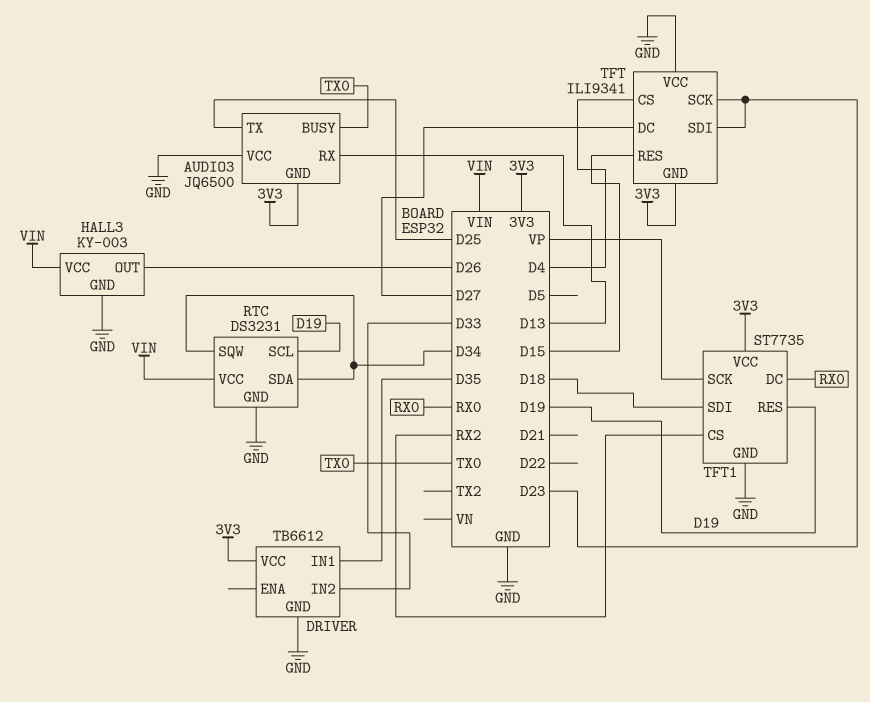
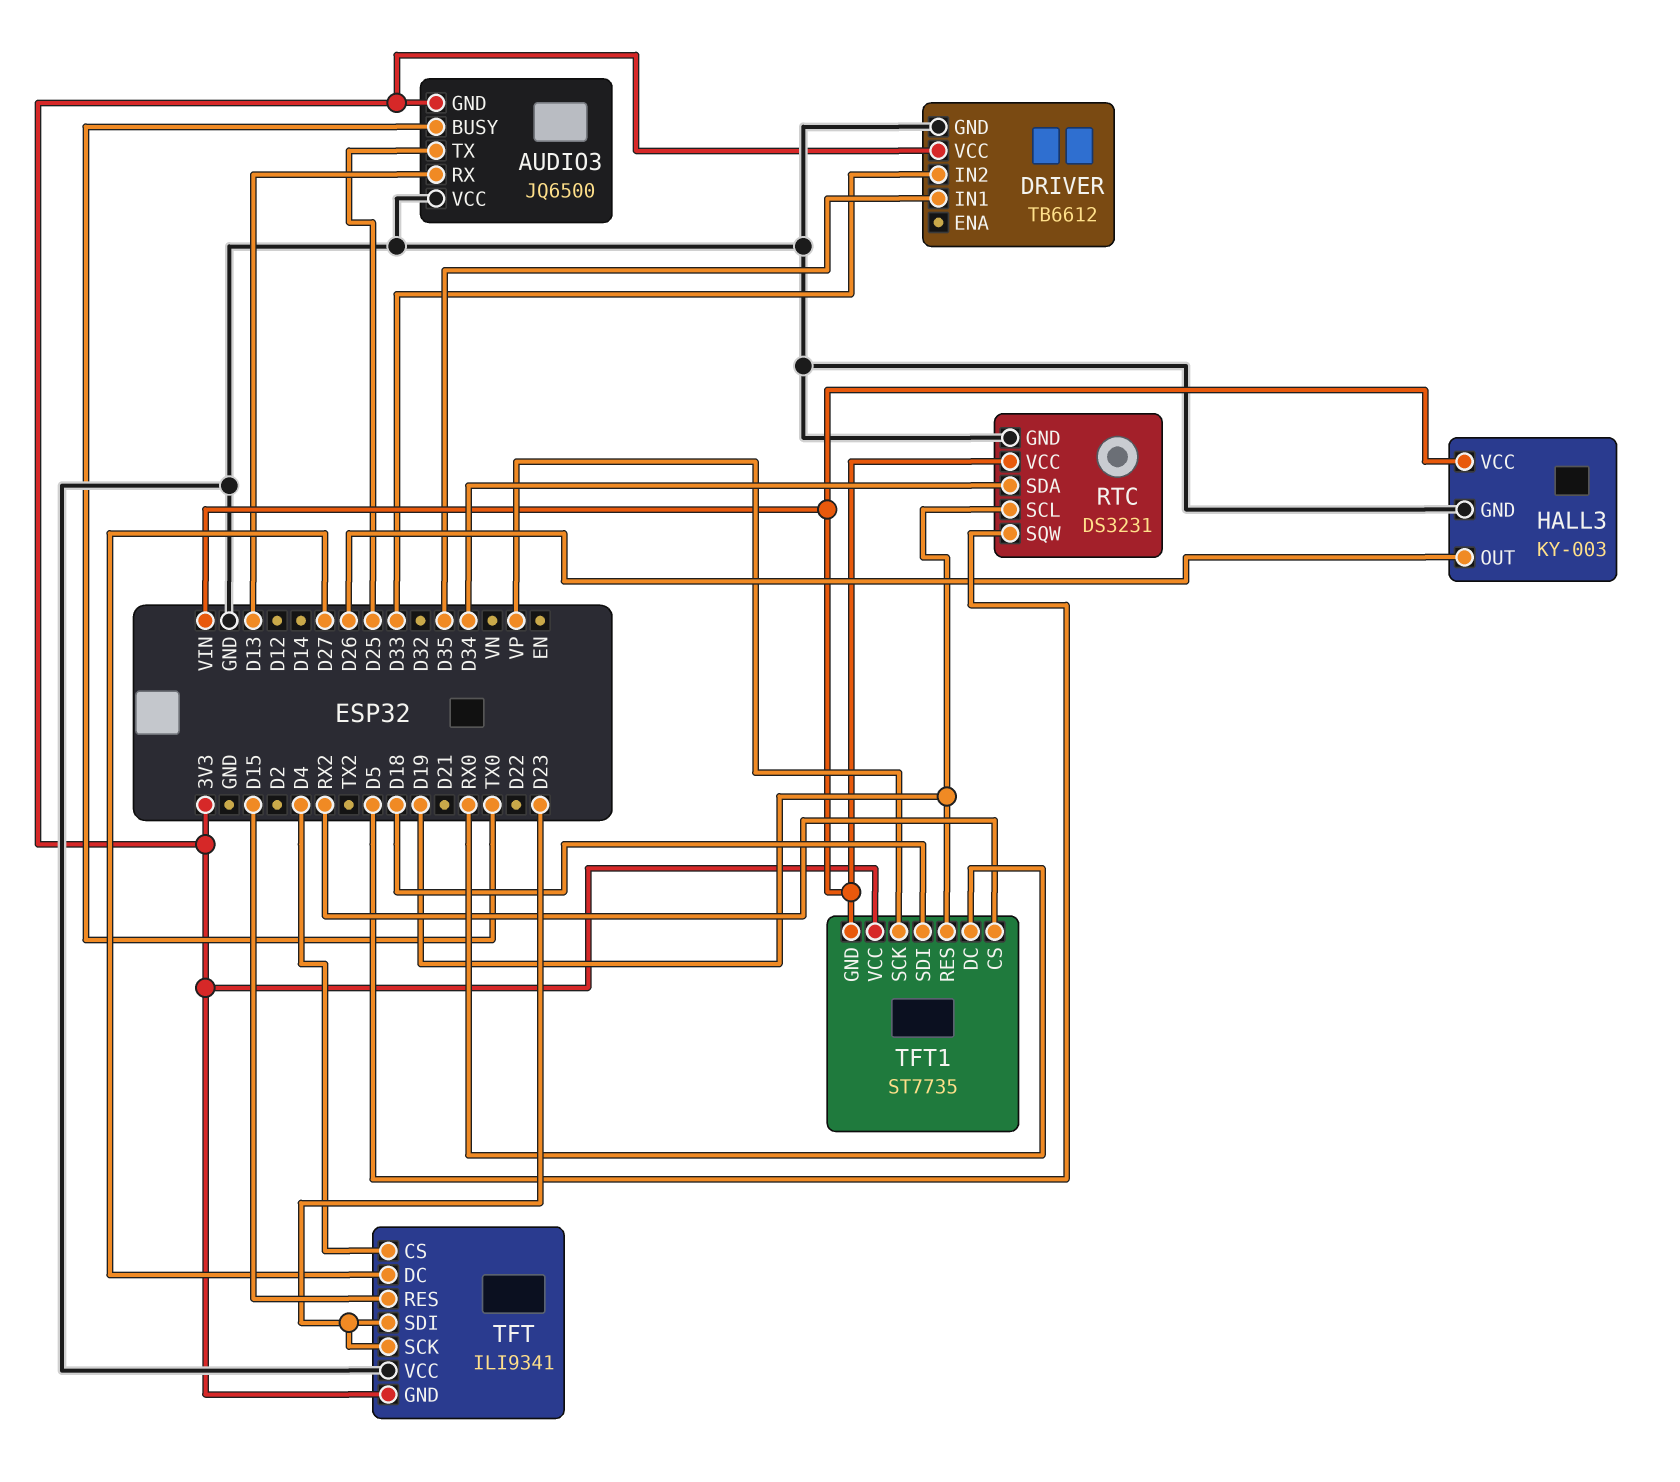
RTC pin SQW: D34 -> D5
TFT1 pin GND: GND -> VIN

